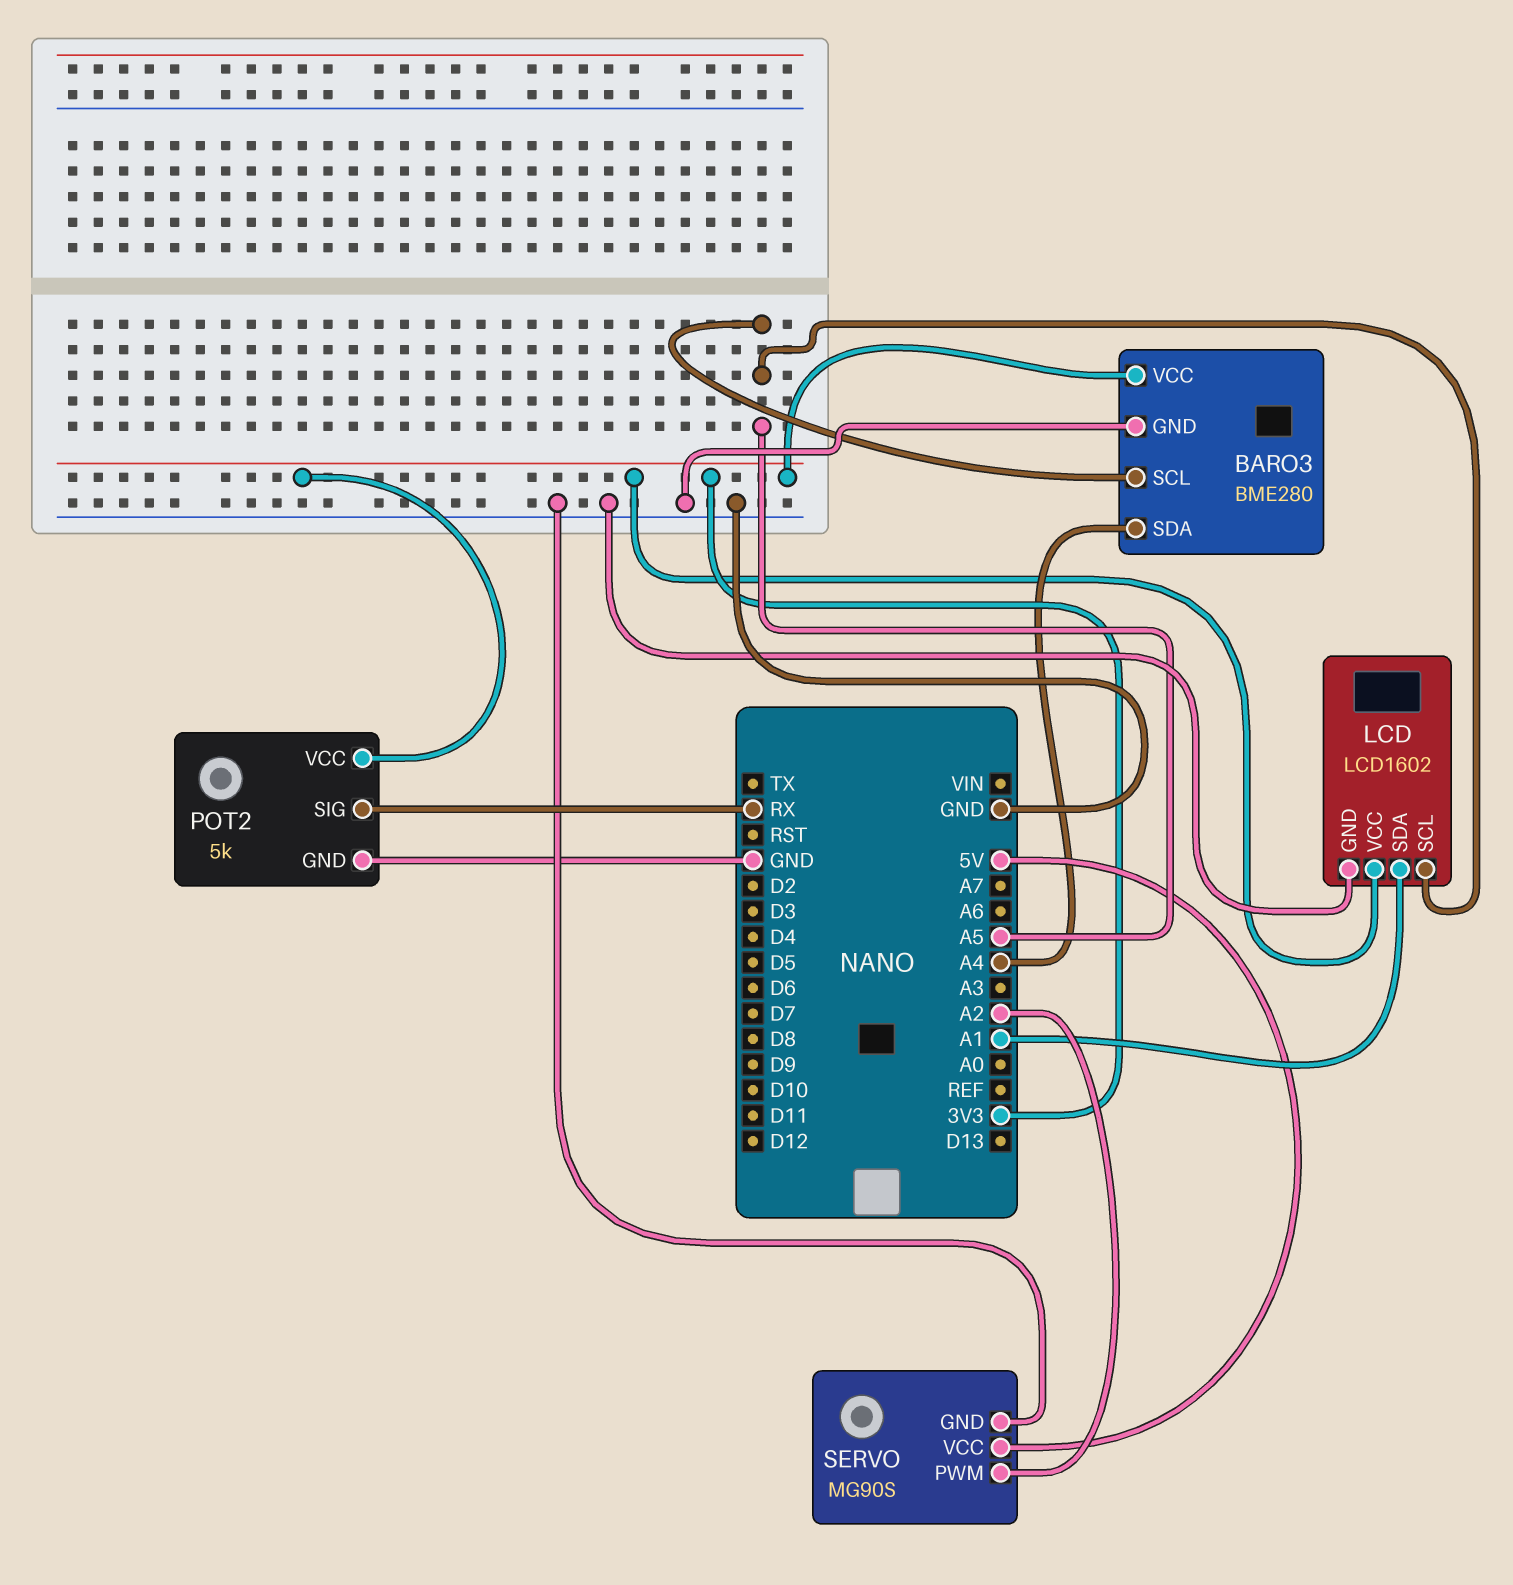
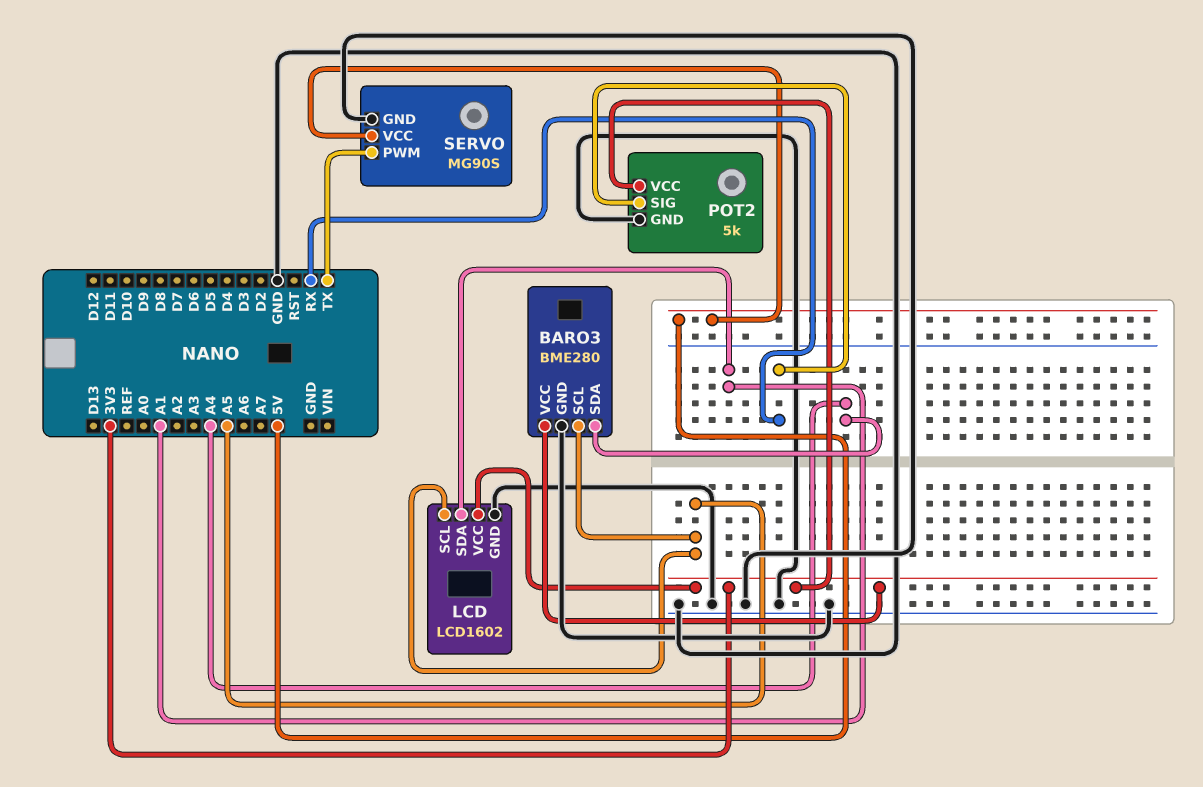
SERVO pin PWM: A2 -> TX

